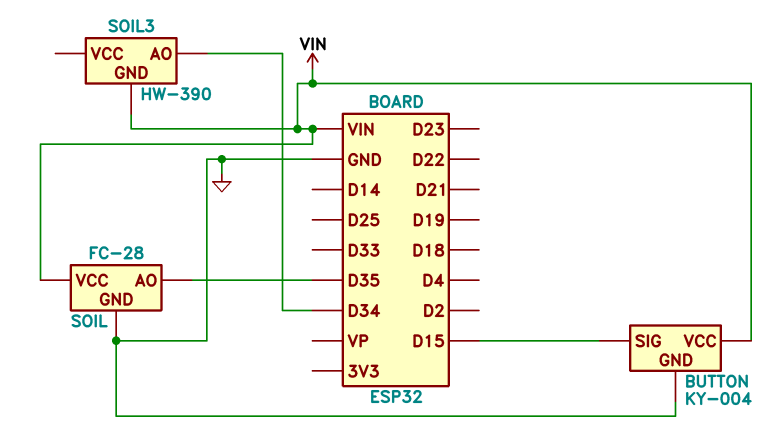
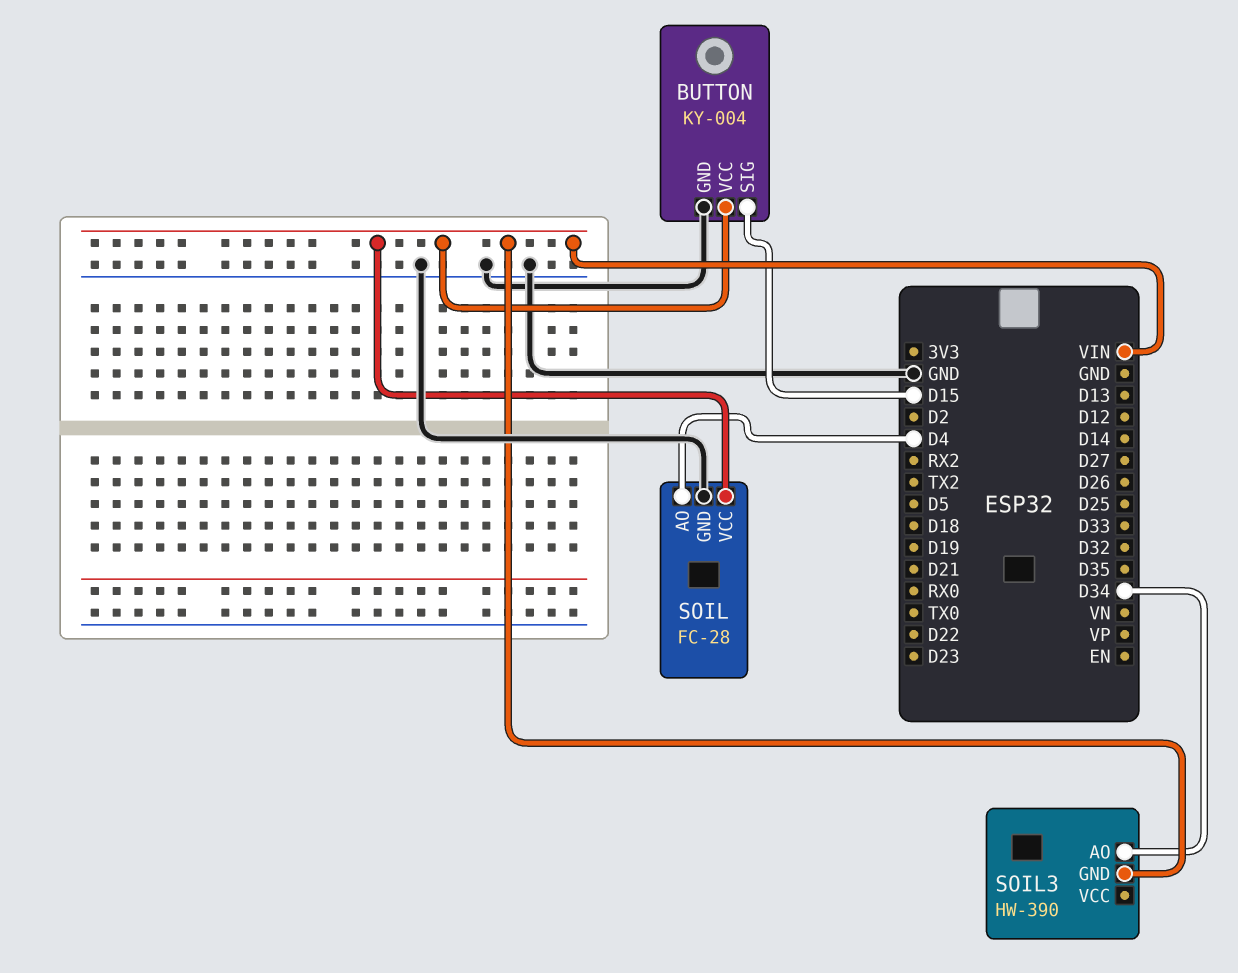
SOIL pin AO: D35 -> D4

